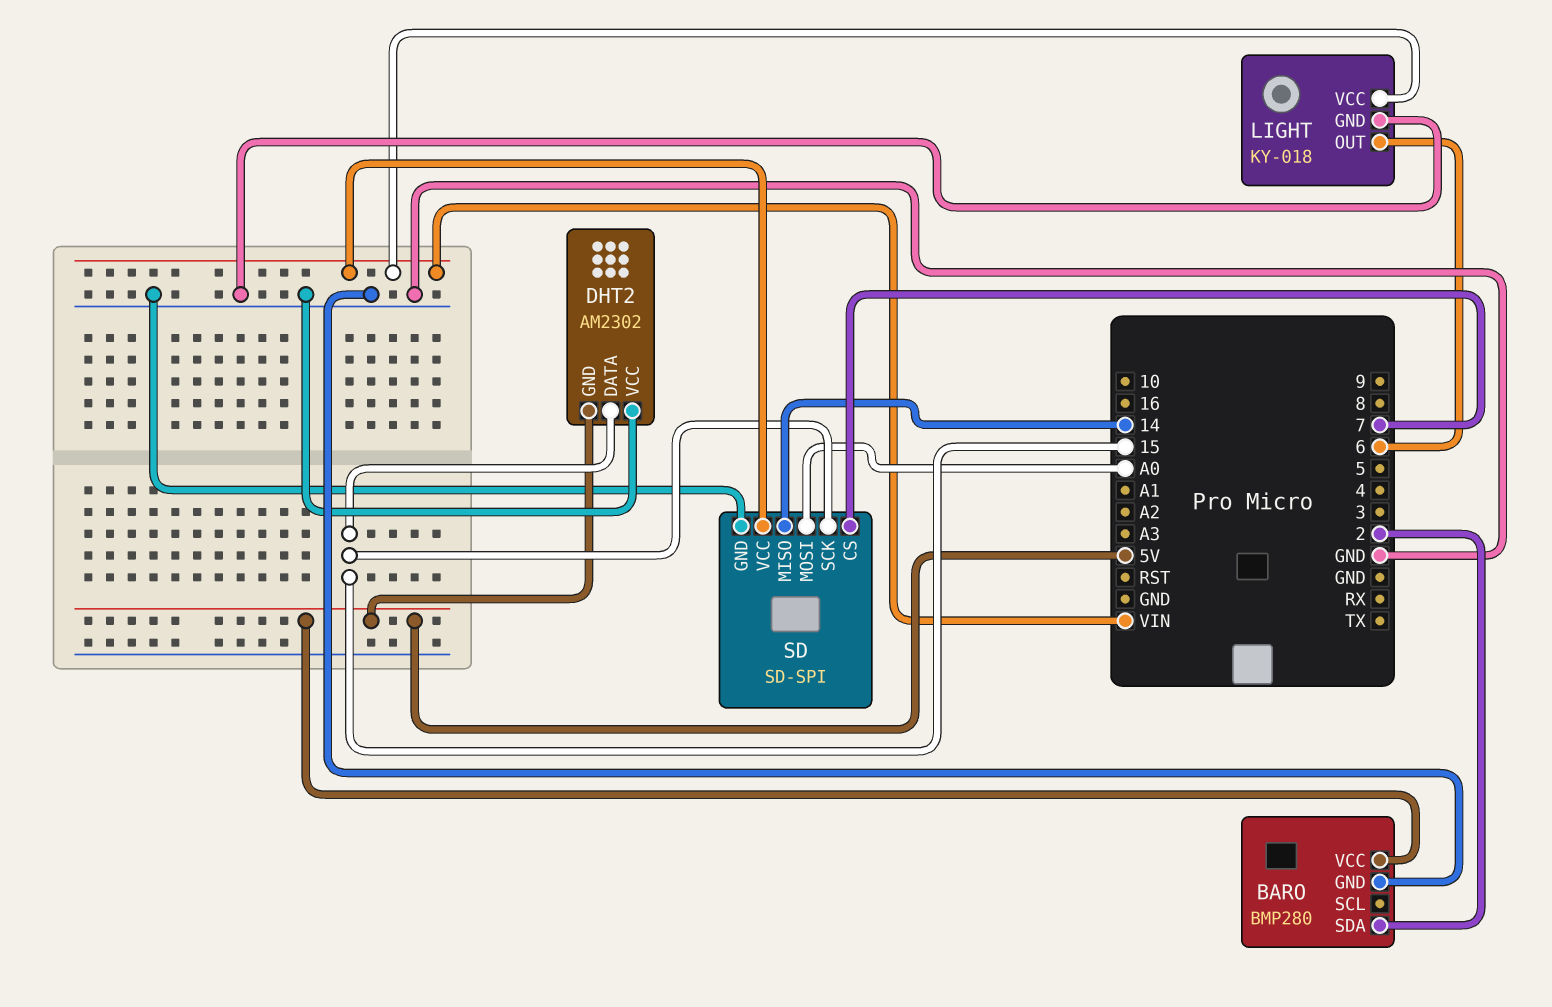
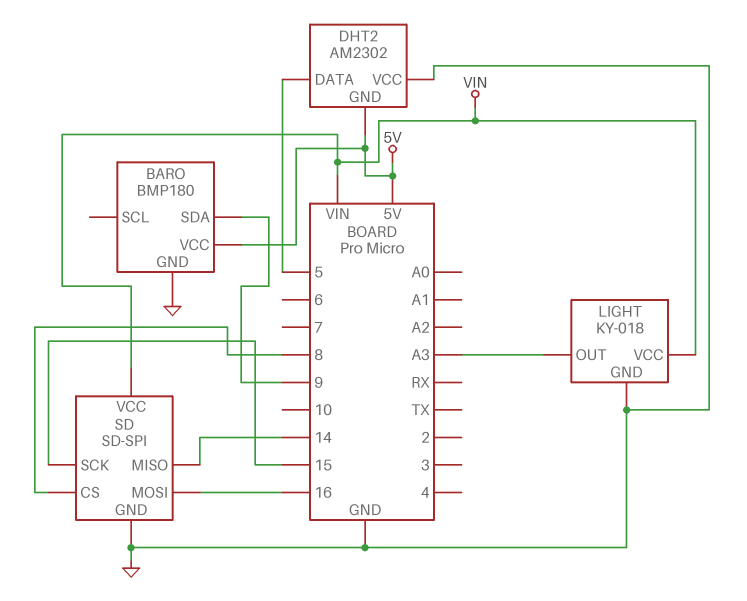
BARO: BMP280 -> BMP180
BARO pin SDA: 2 -> 9
DHT2 pin DATA: 15 -> 5
LIGHT pin OUT: 6 -> A3
SD pin CS: 7 -> 8
SD pin MOSI: A0 -> 16

